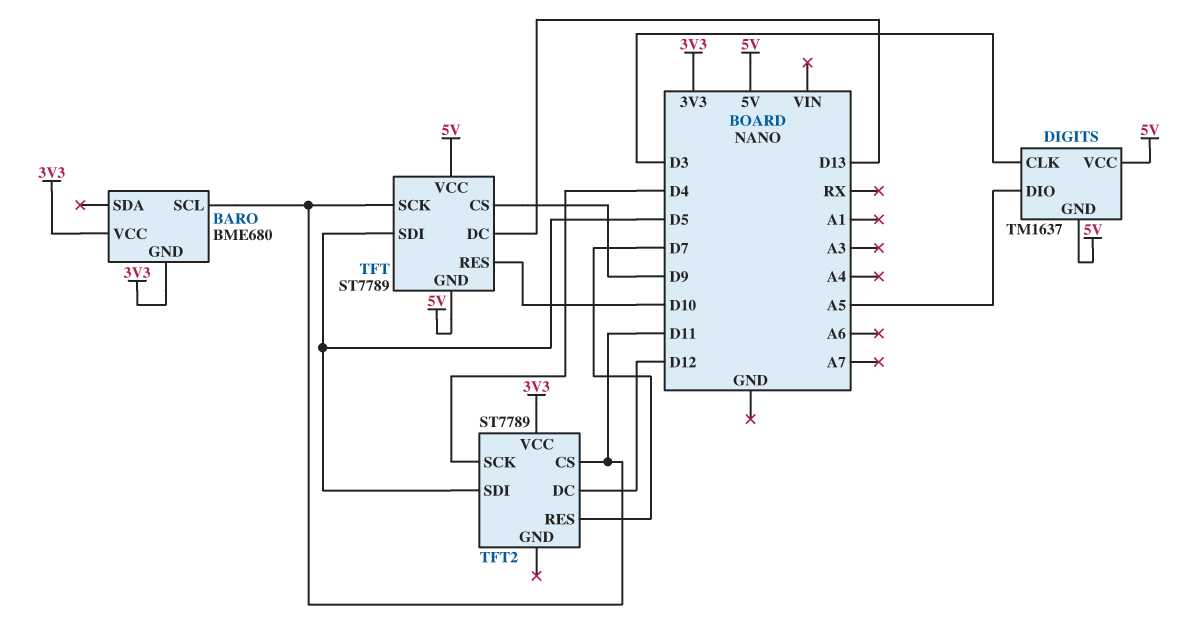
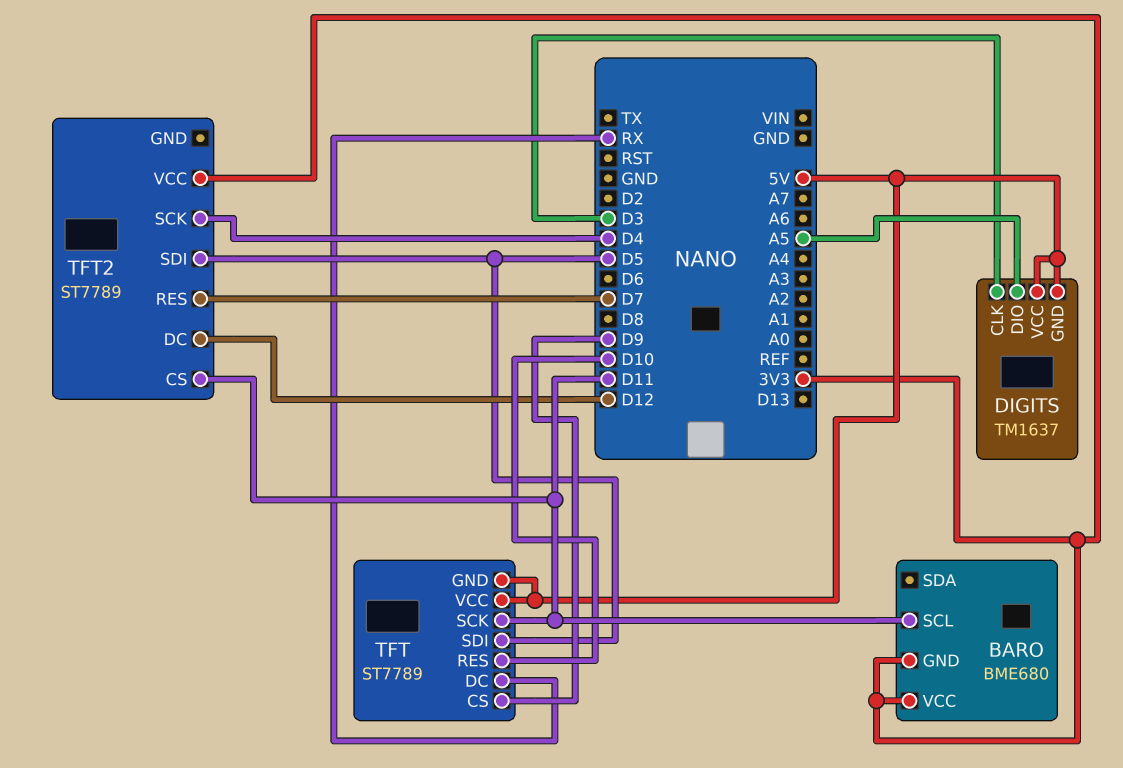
TFT pin DC: D13 -> RX

